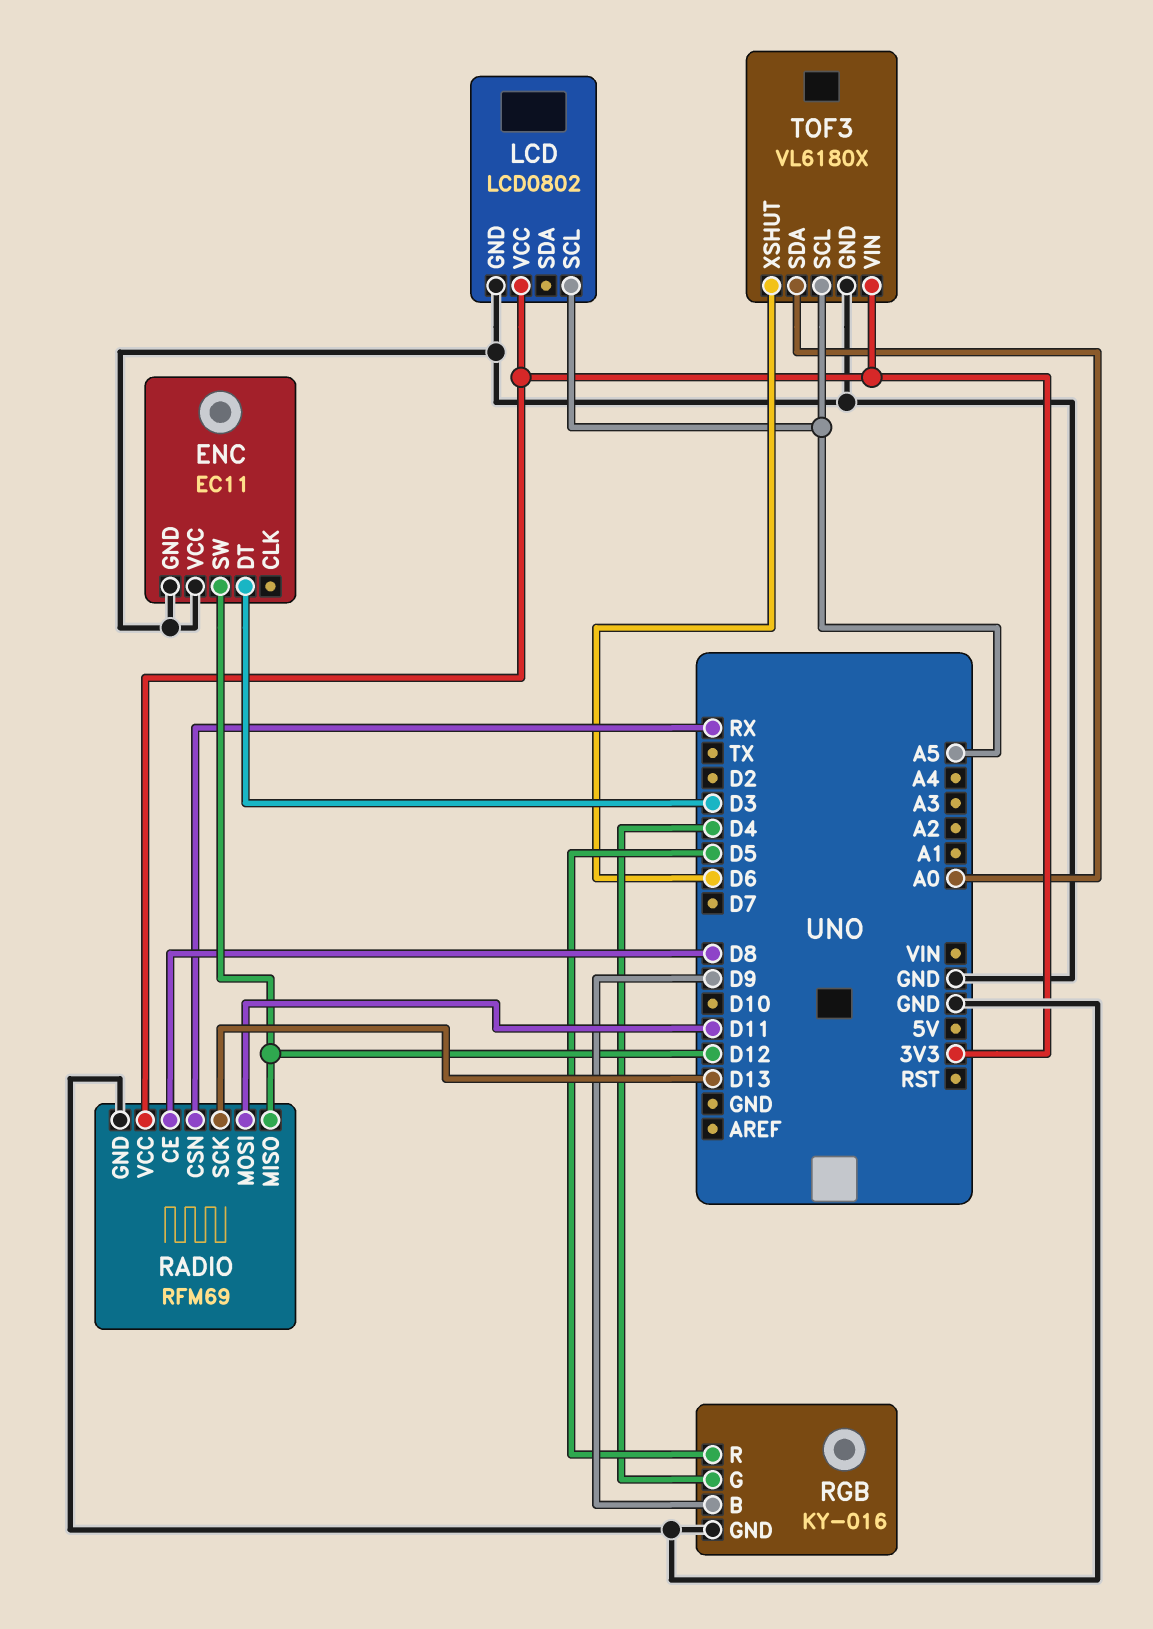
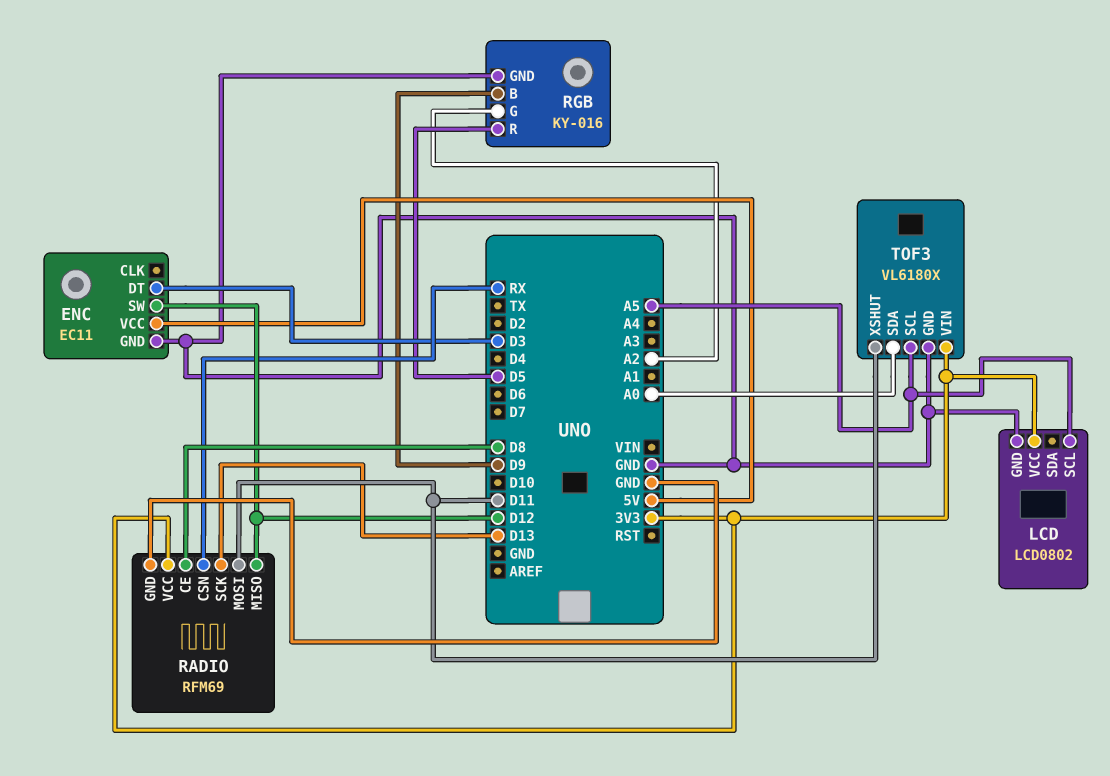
ENC pin VCC: GND -> 5V
RGB pin G: D4 -> A2
TOF3 pin XSHUT: D6 -> D11

